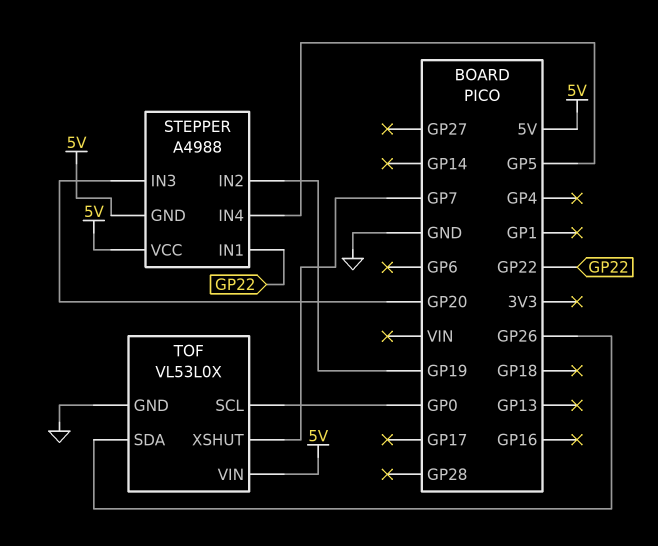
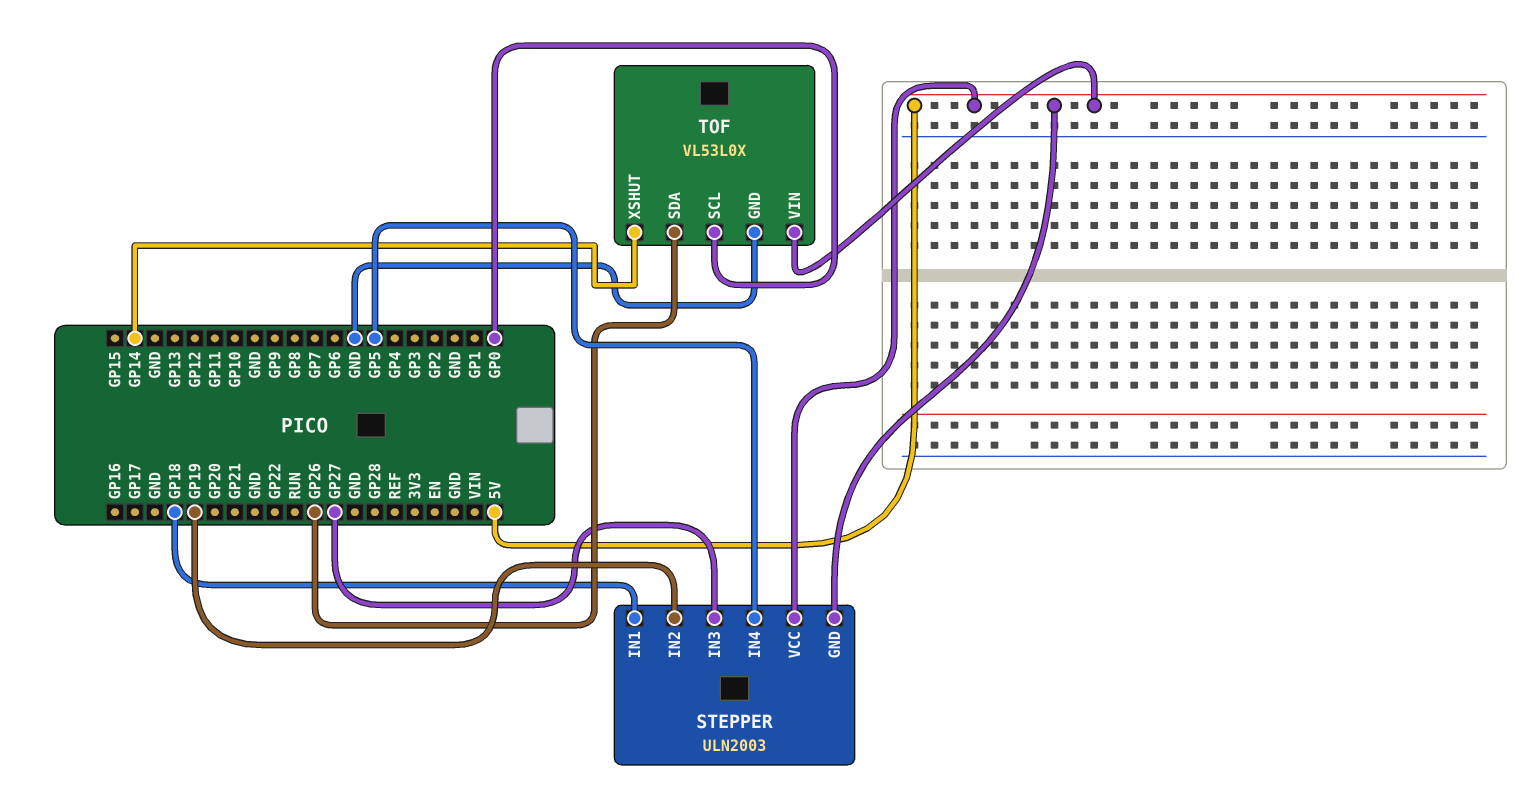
STEPPER: A4988 -> ULN2003
STEPPER pin IN1: GP22 -> GP18
STEPPER pin IN3: GP20 -> GP27
TOF pin XSHUT: GP7 -> GP14

